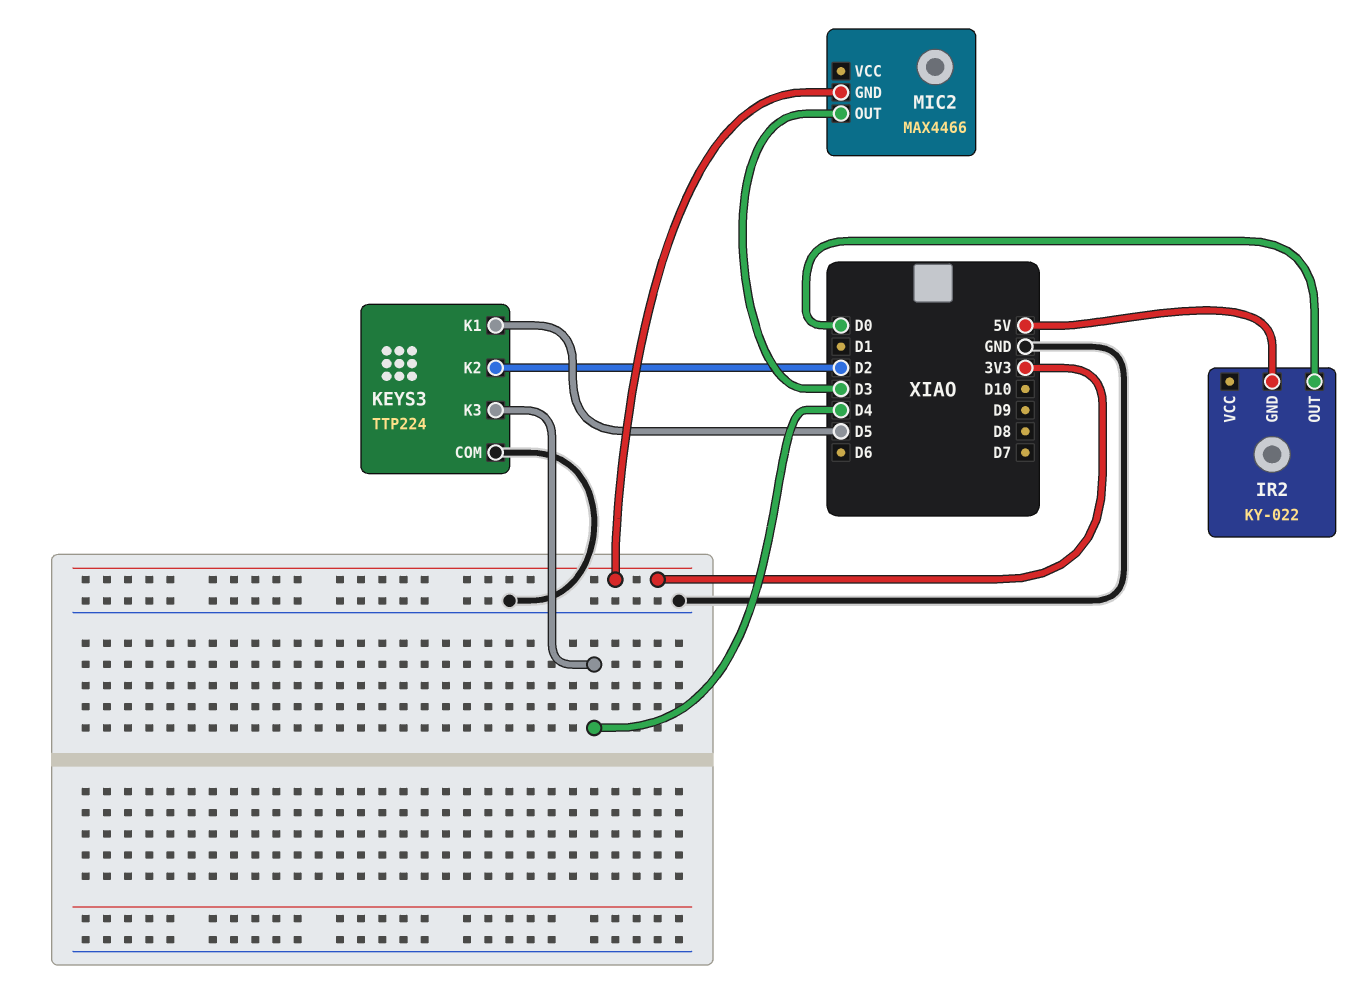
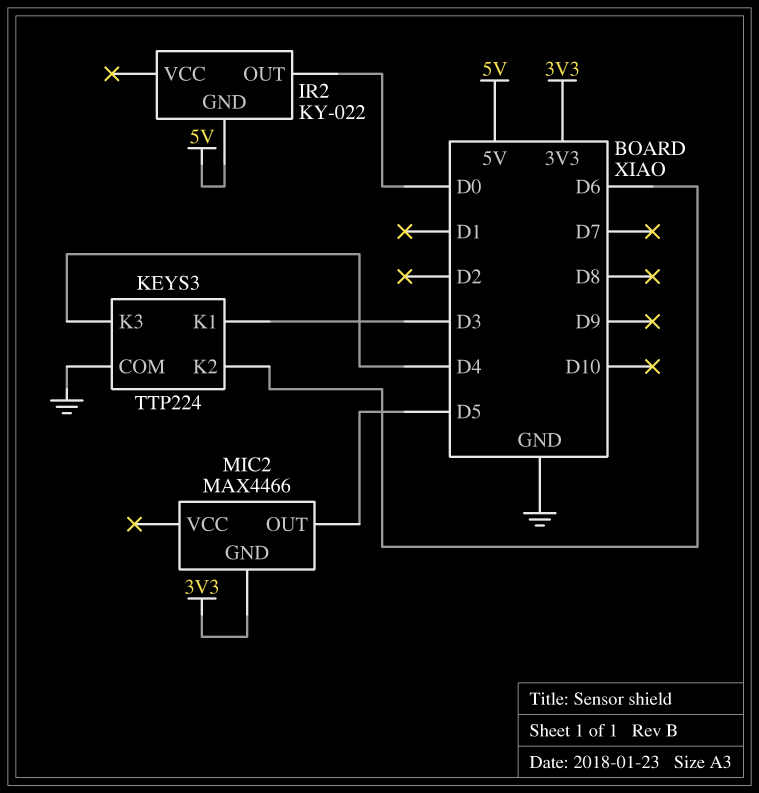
KEYS3 pin K1: D5 -> D3
KEYS3 pin K2: D2 -> D6
MIC2 pin OUT: D3 -> D5

